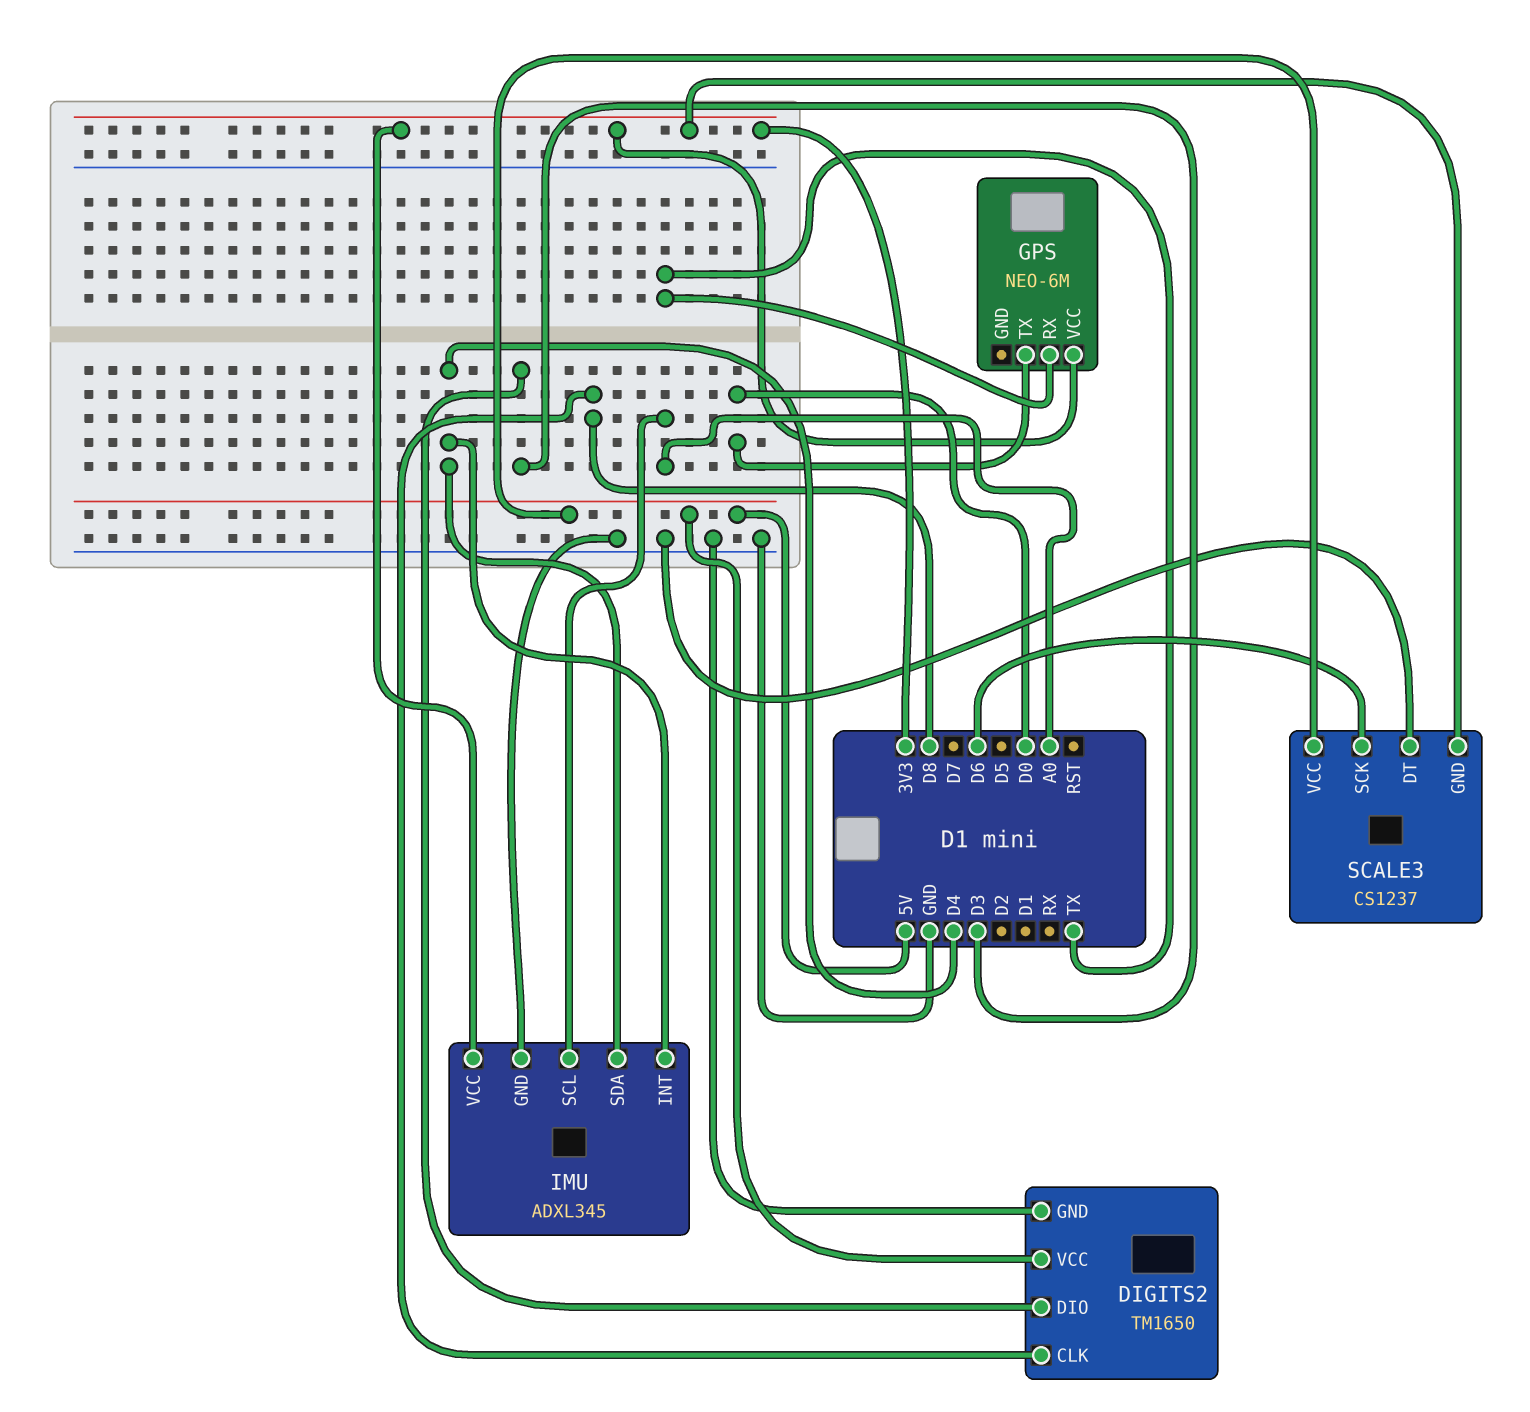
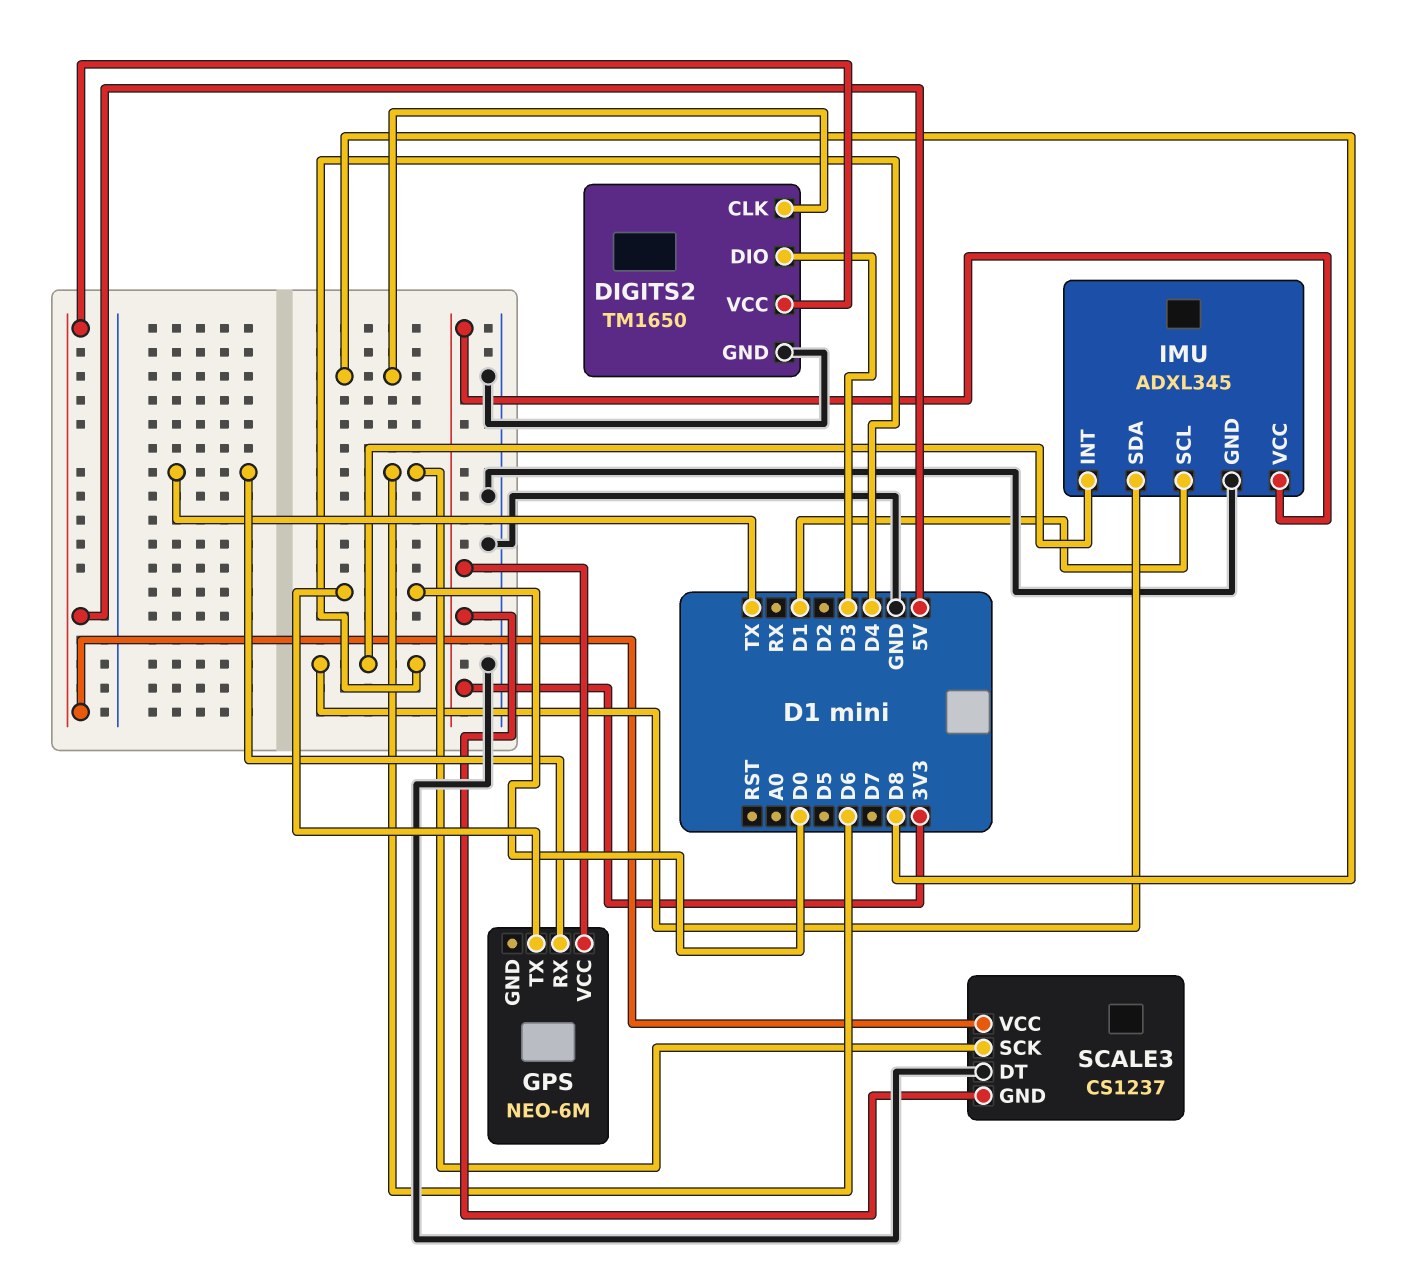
IMU pin SCL: A0 -> D1

